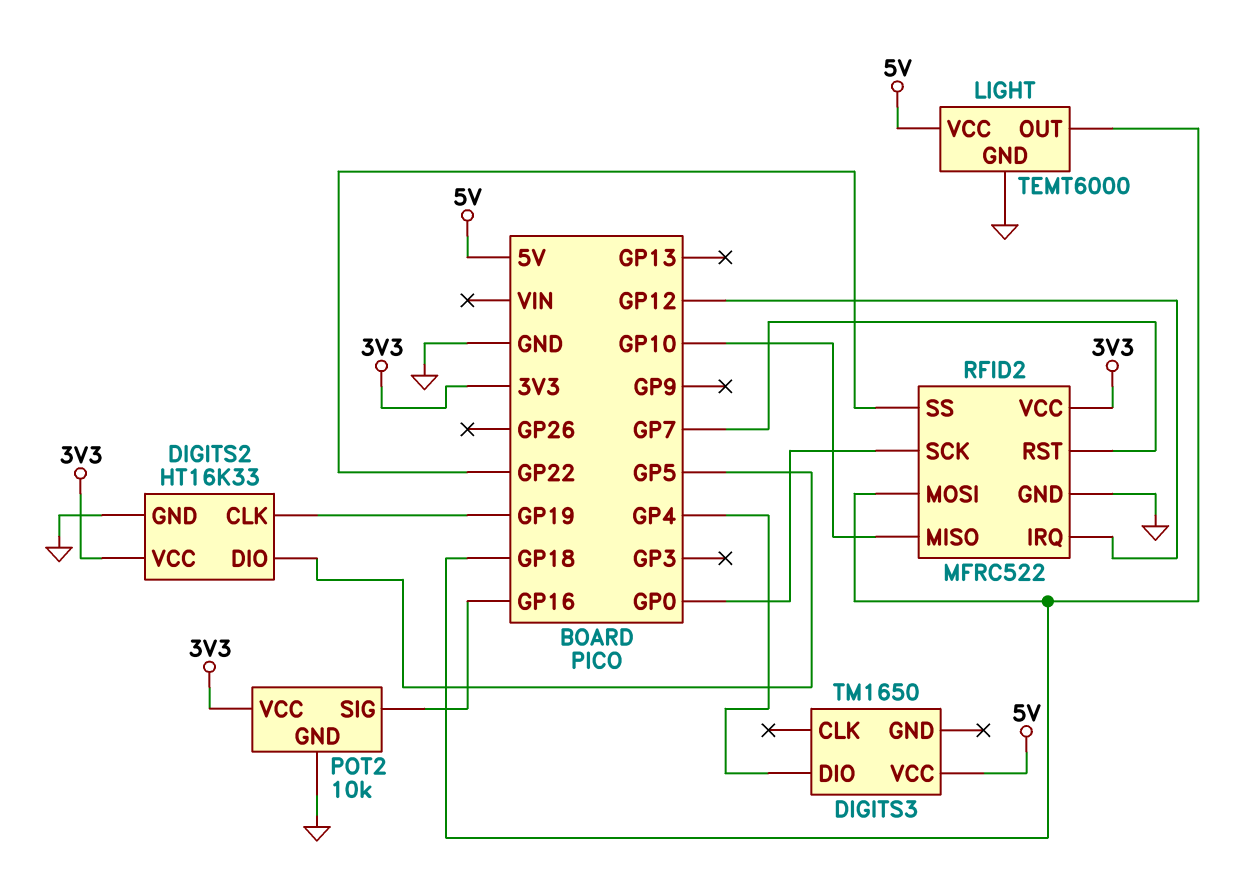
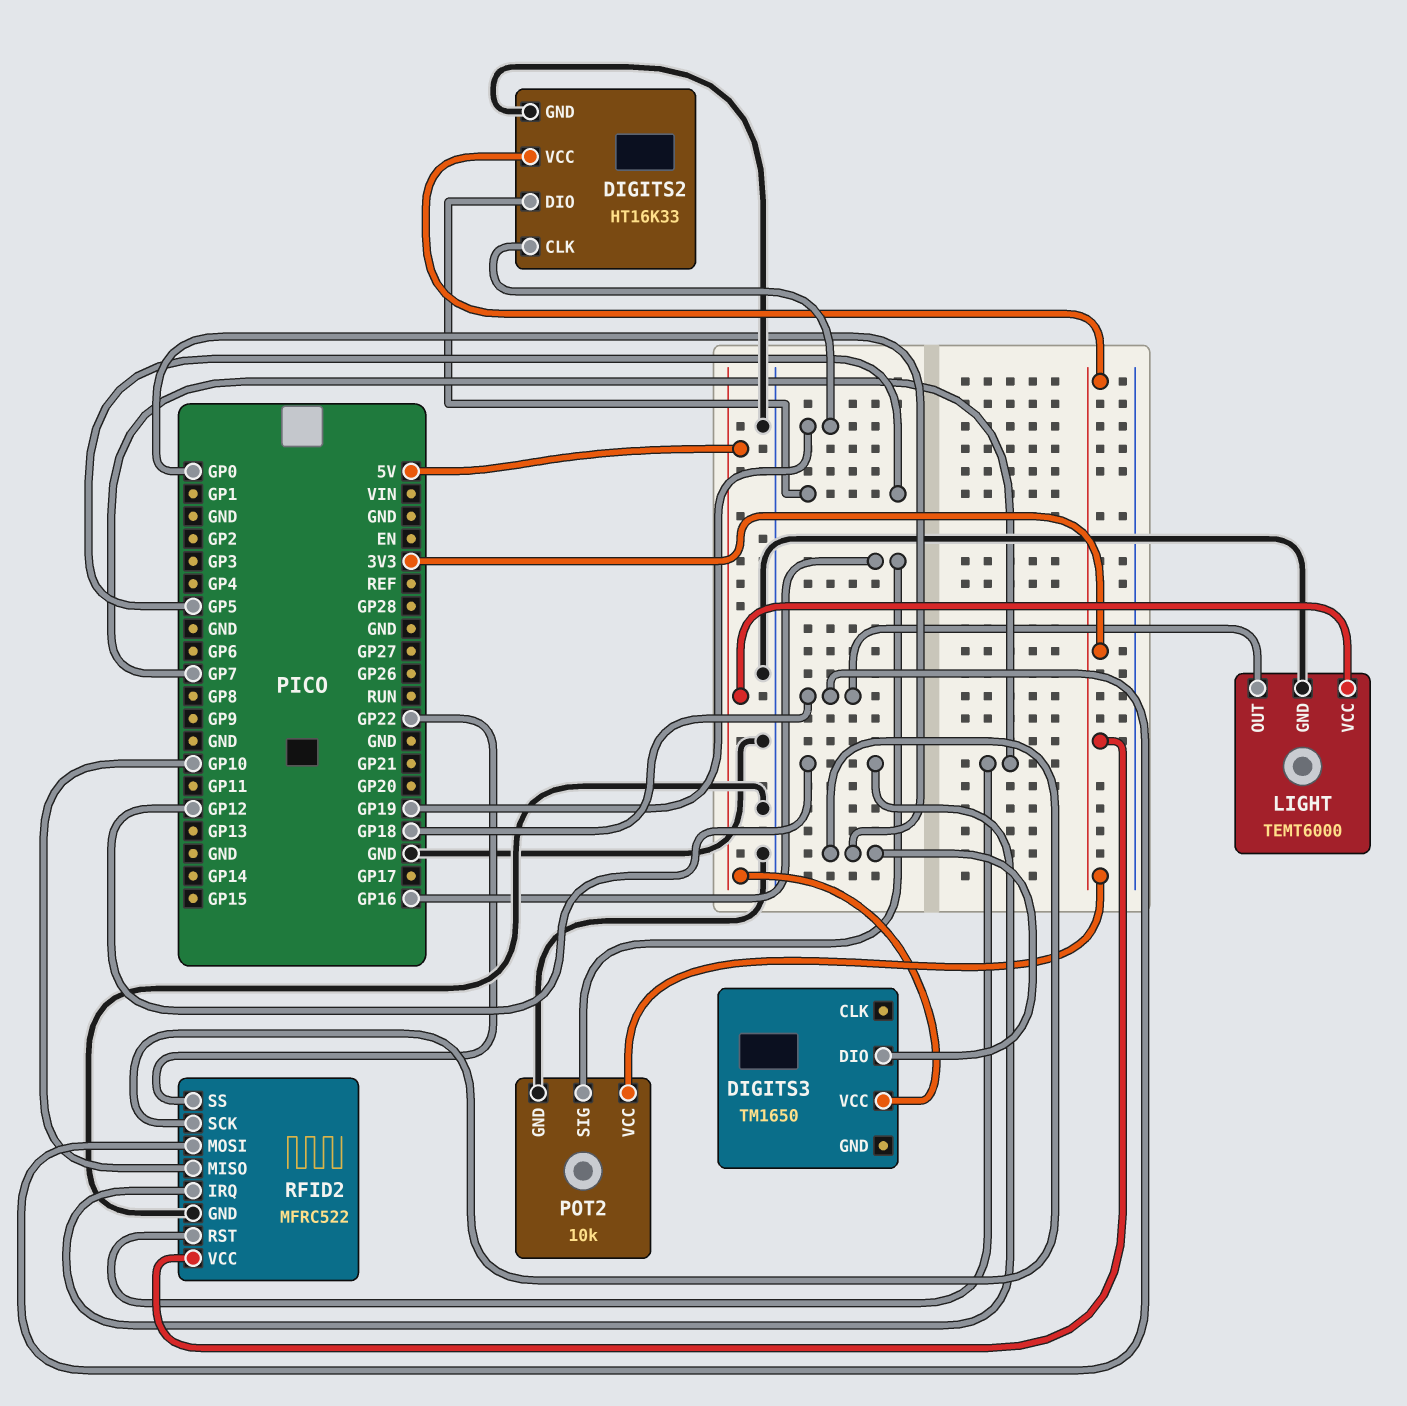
DIGITS3 pin DIO: GP4 -> GP0

